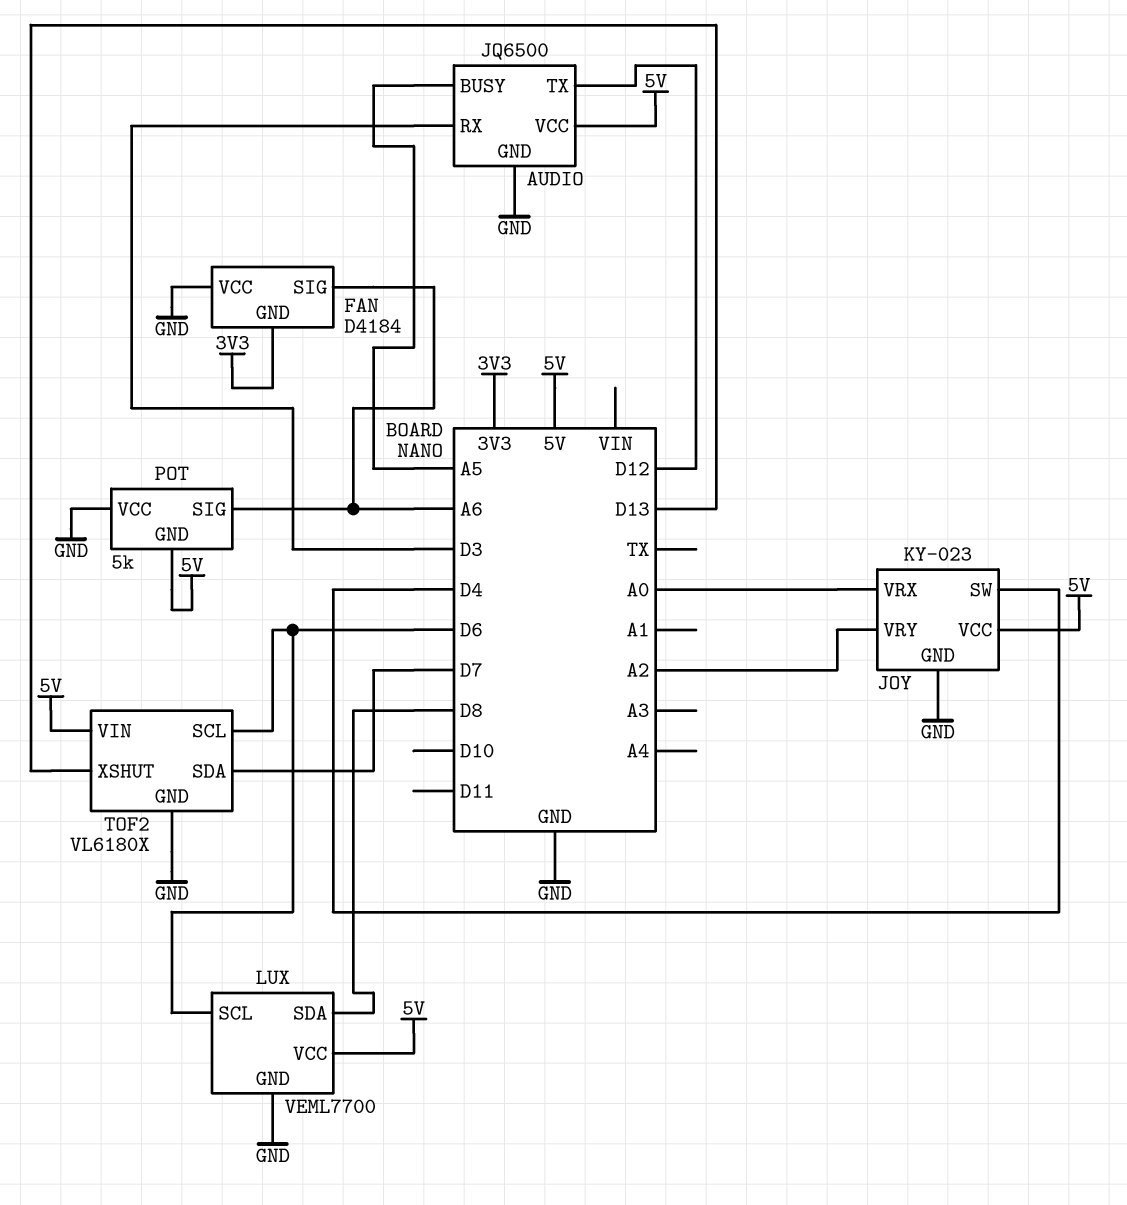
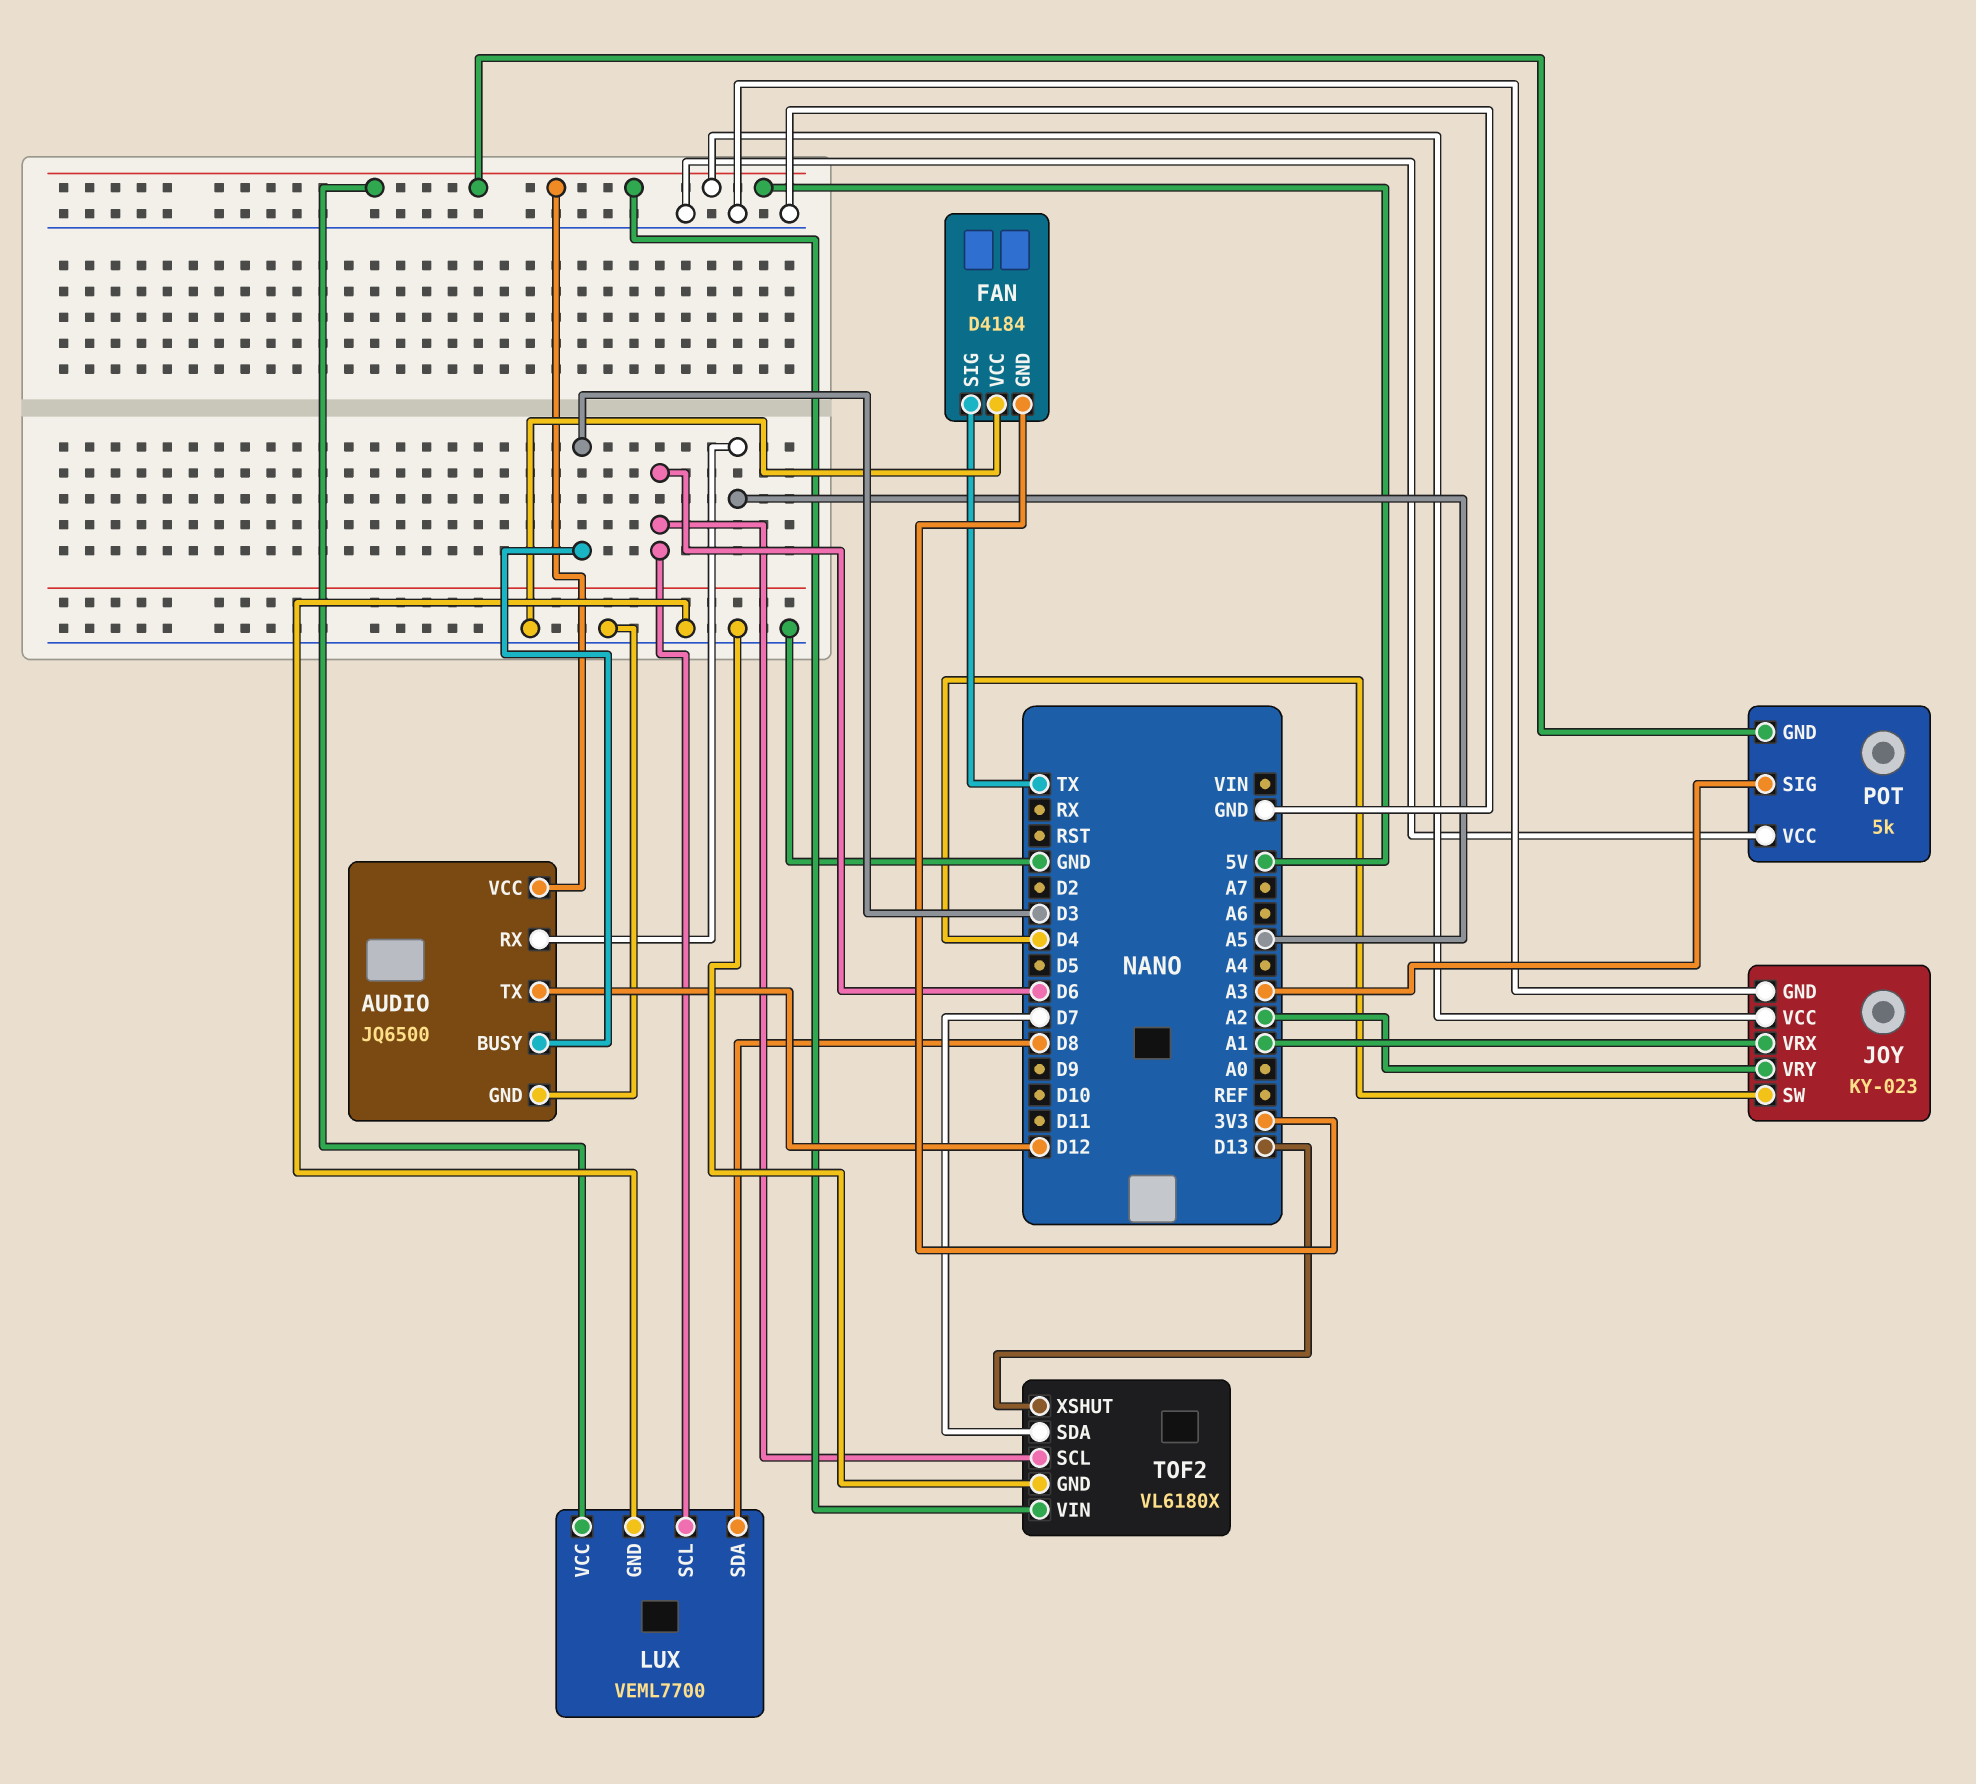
AUDIO pin BUSY: A5 -> D3
AUDIO pin RX: D3 -> A5
FAN pin SIG: A6 -> TX
JOY pin VRX: A0 -> A1
POT pin SIG: A6 -> A3

